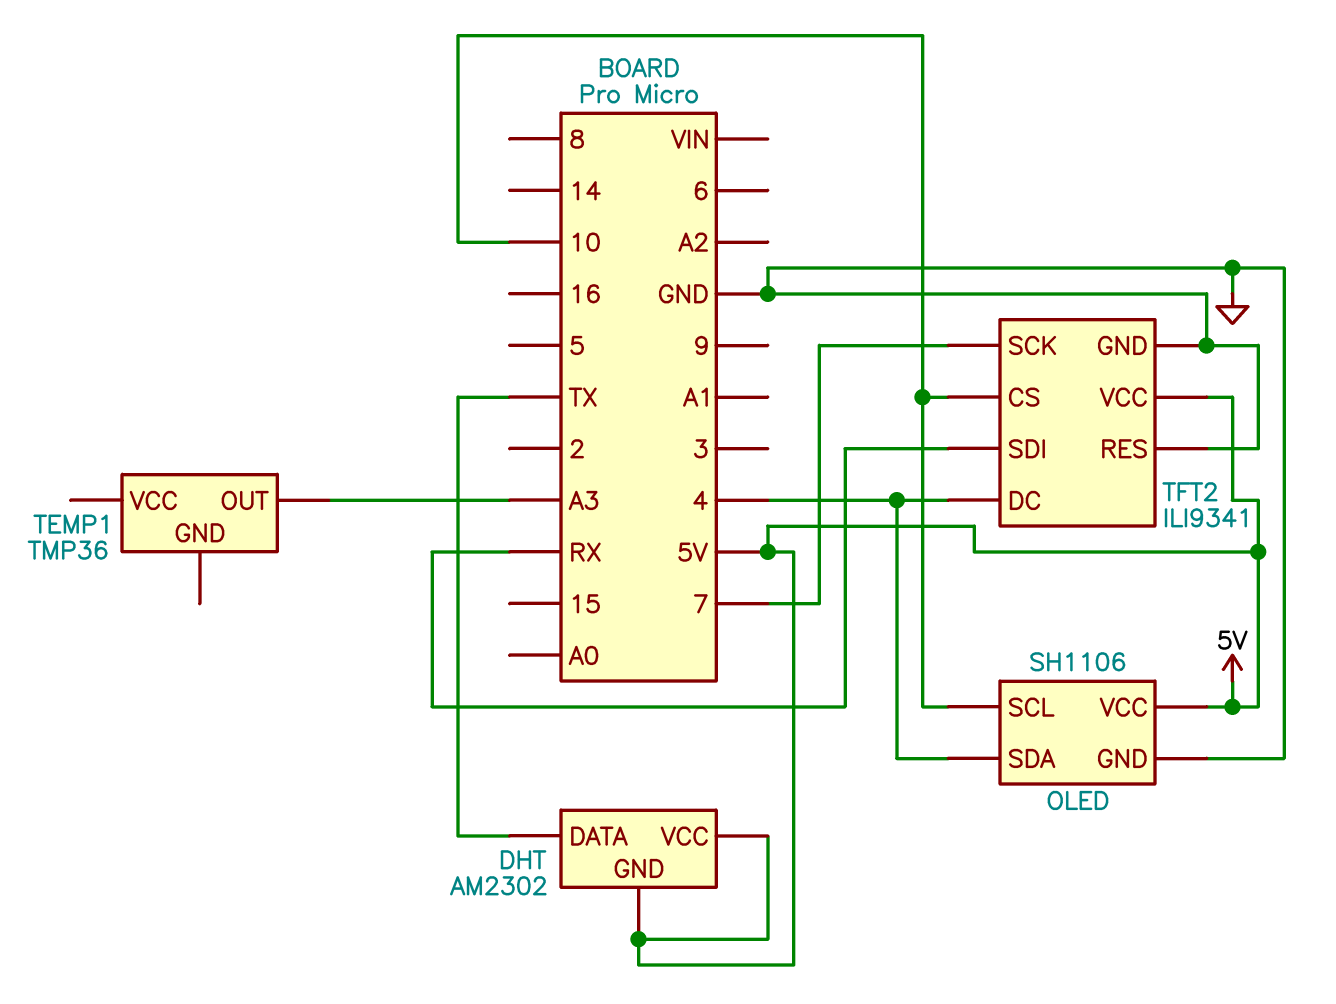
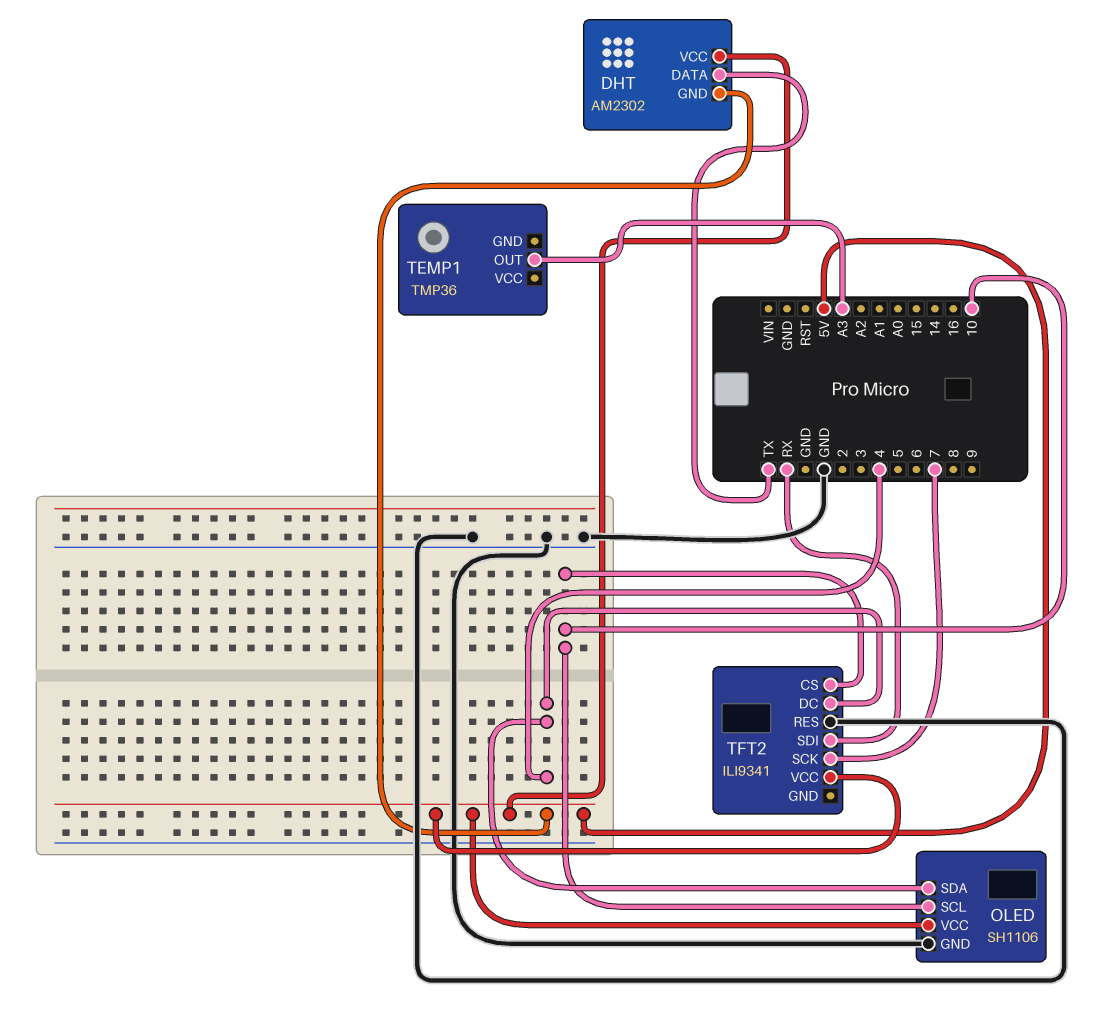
TFT2 pin GND: GND -> none

